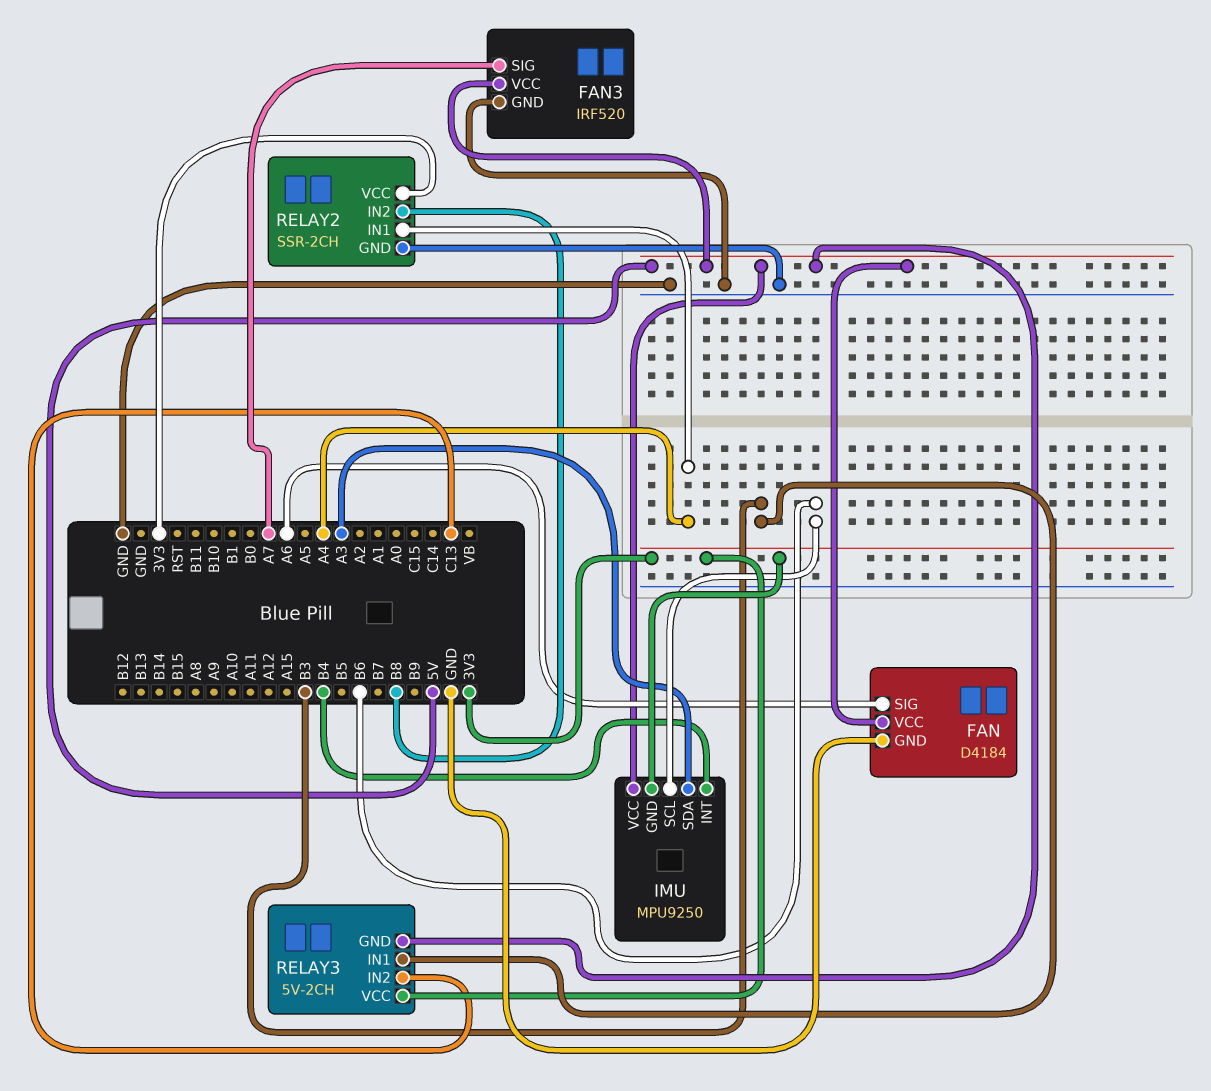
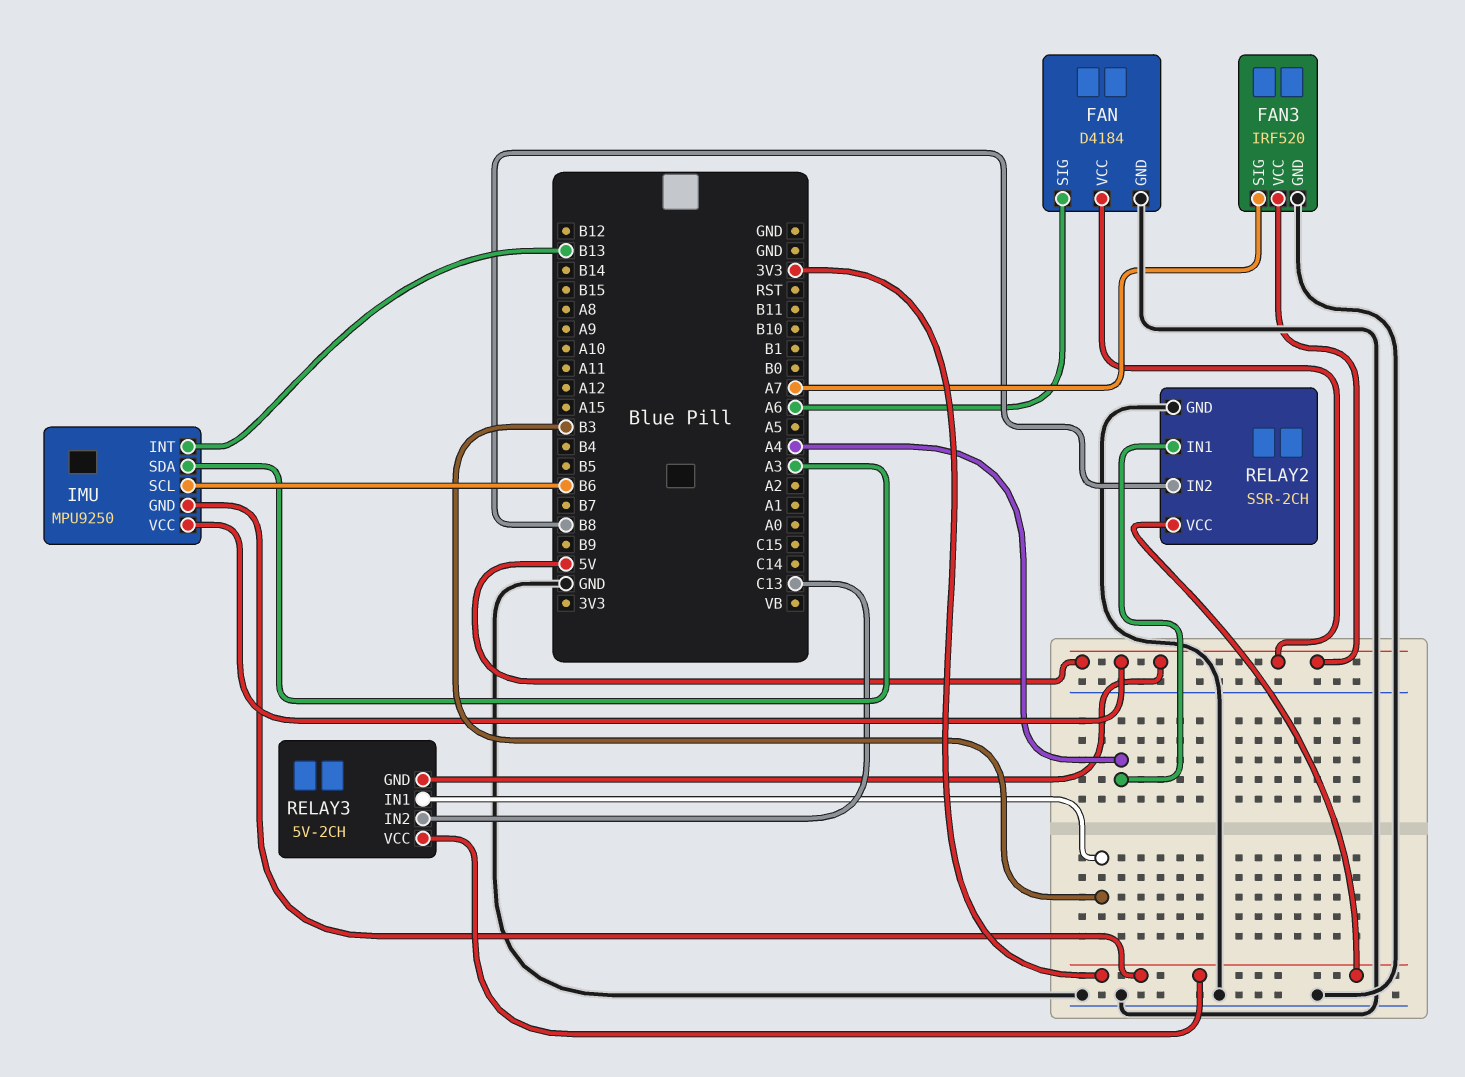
IMU pin INT: B4 -> B13

